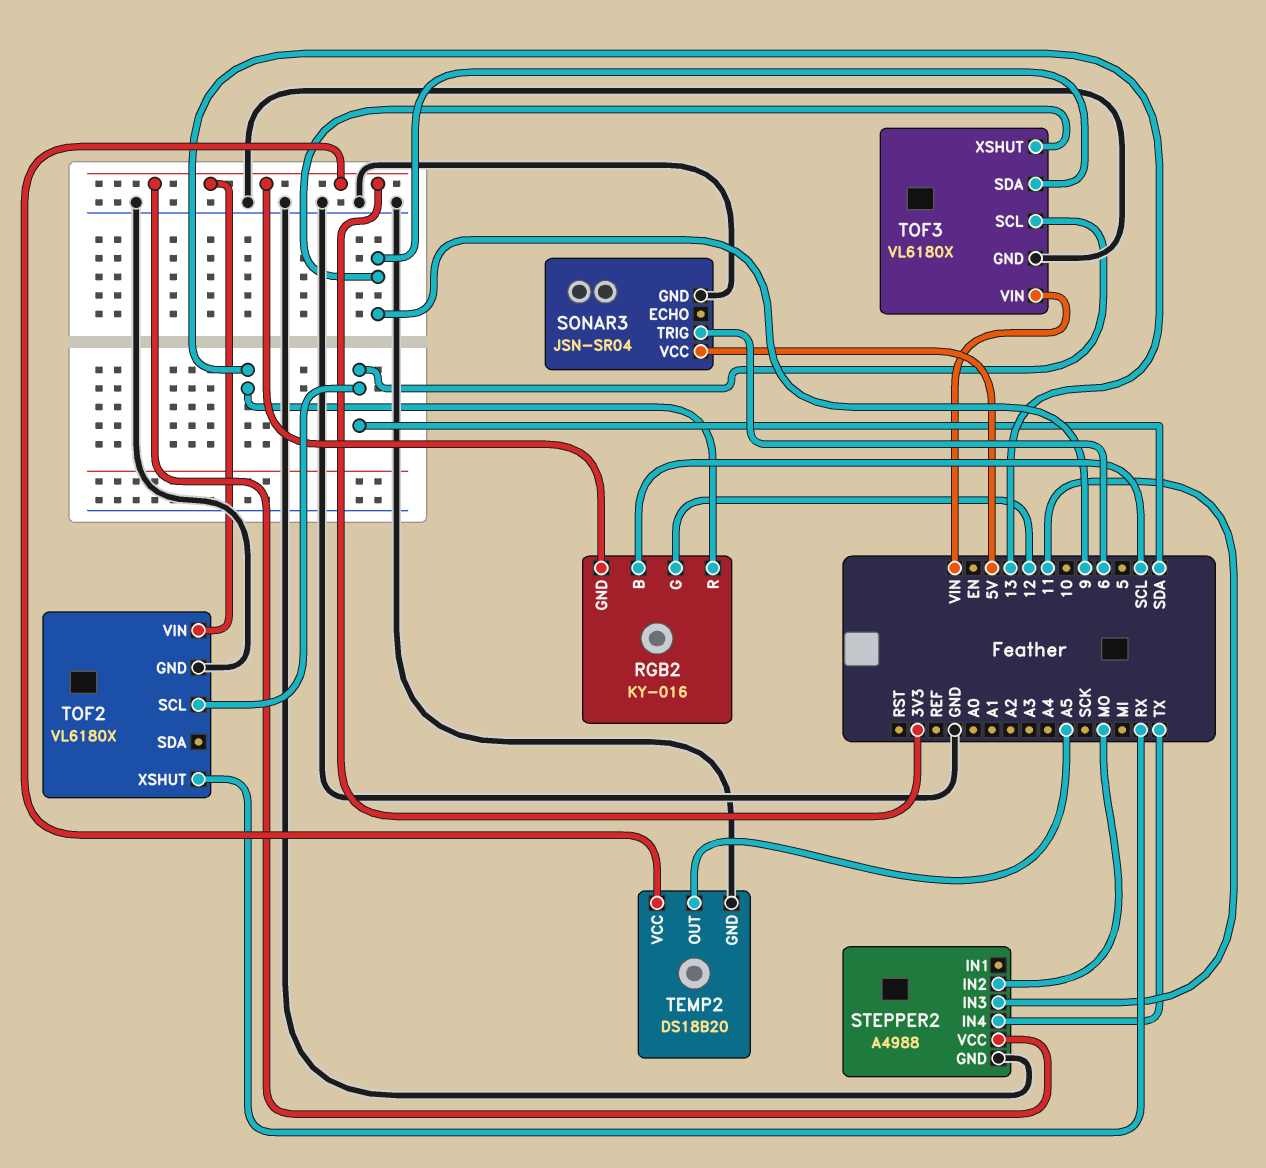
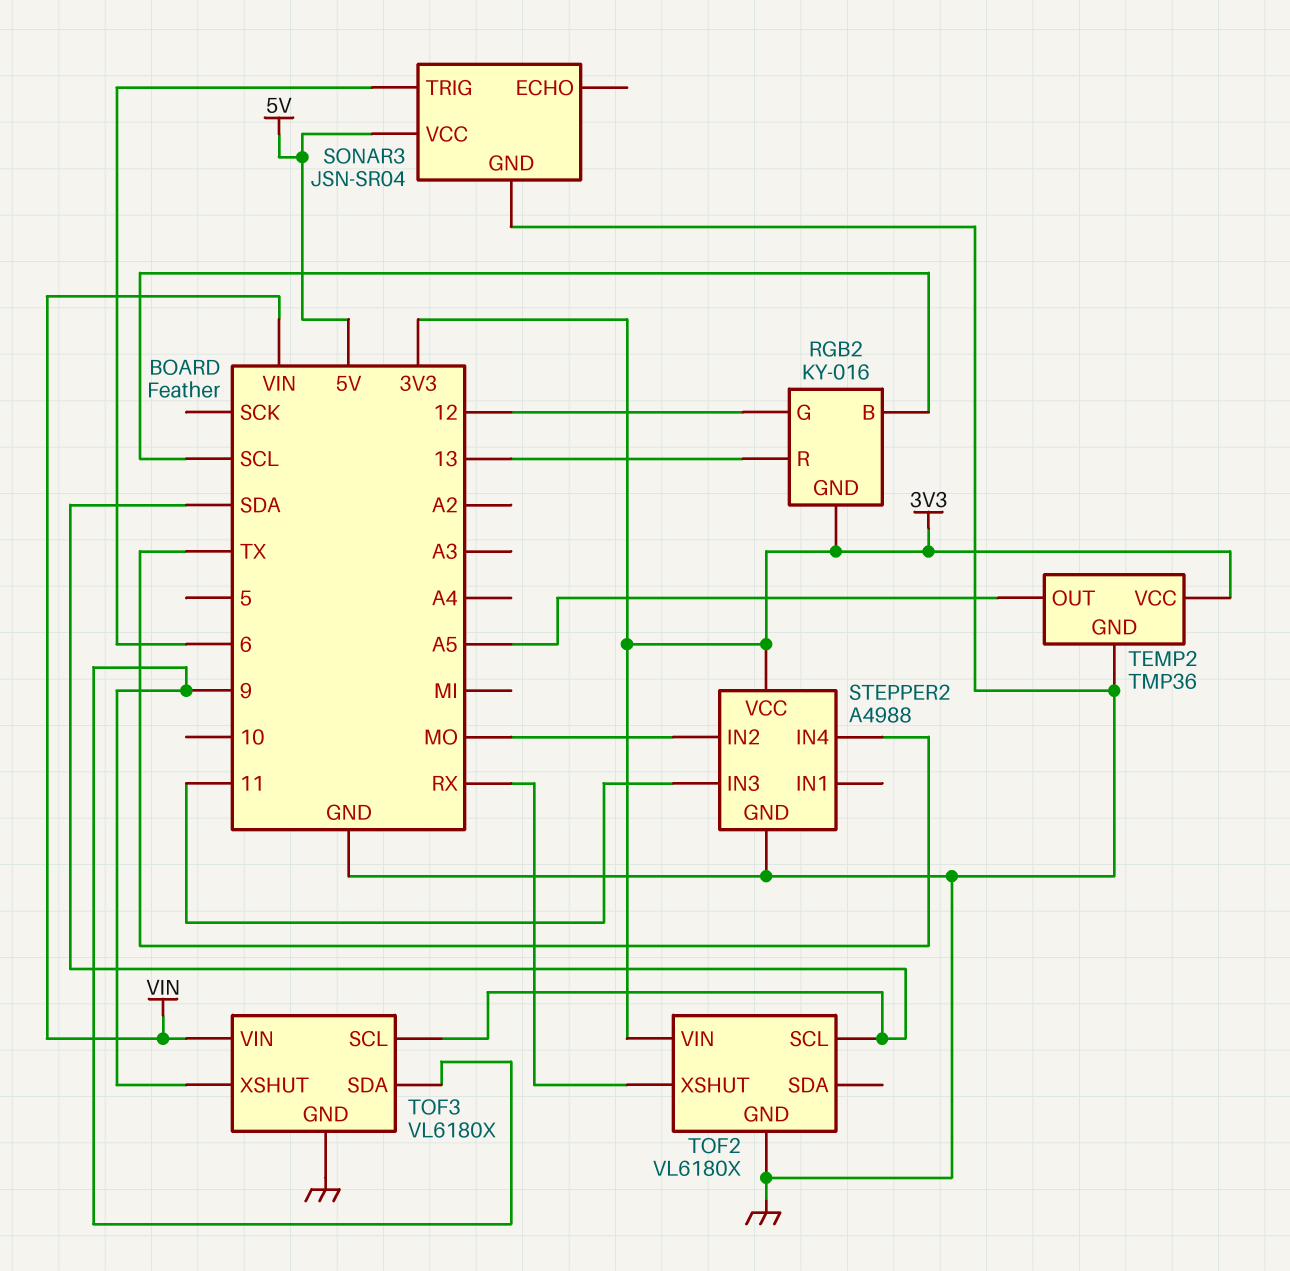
TEMP2: DS18B20 -> TMP36

